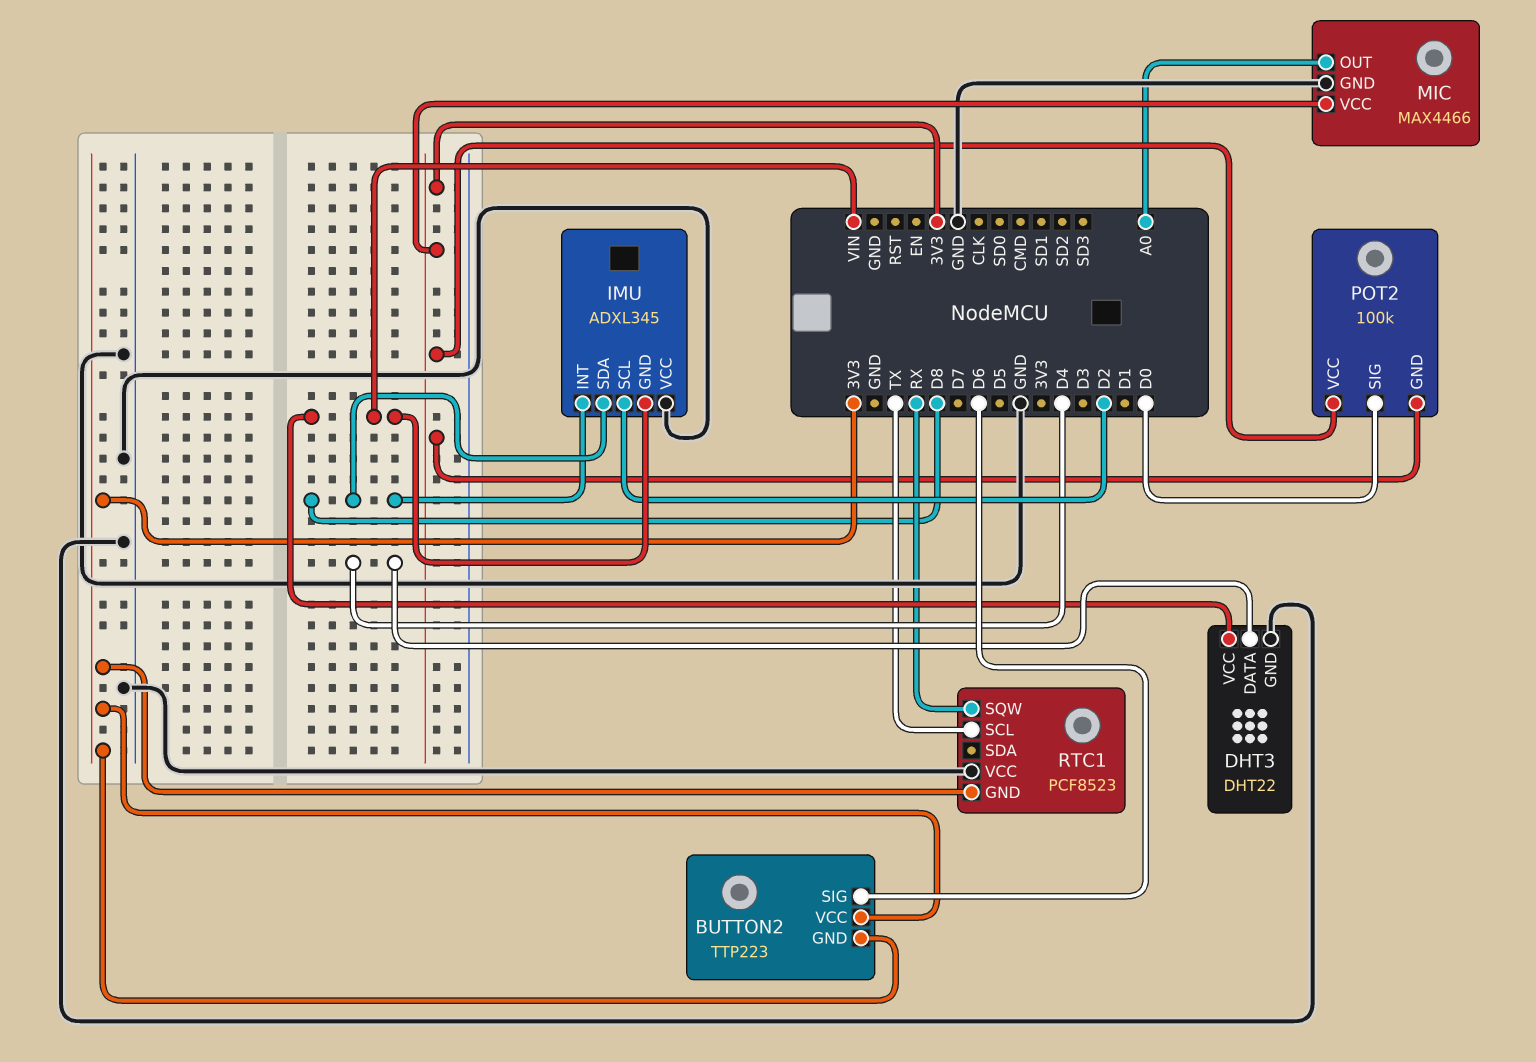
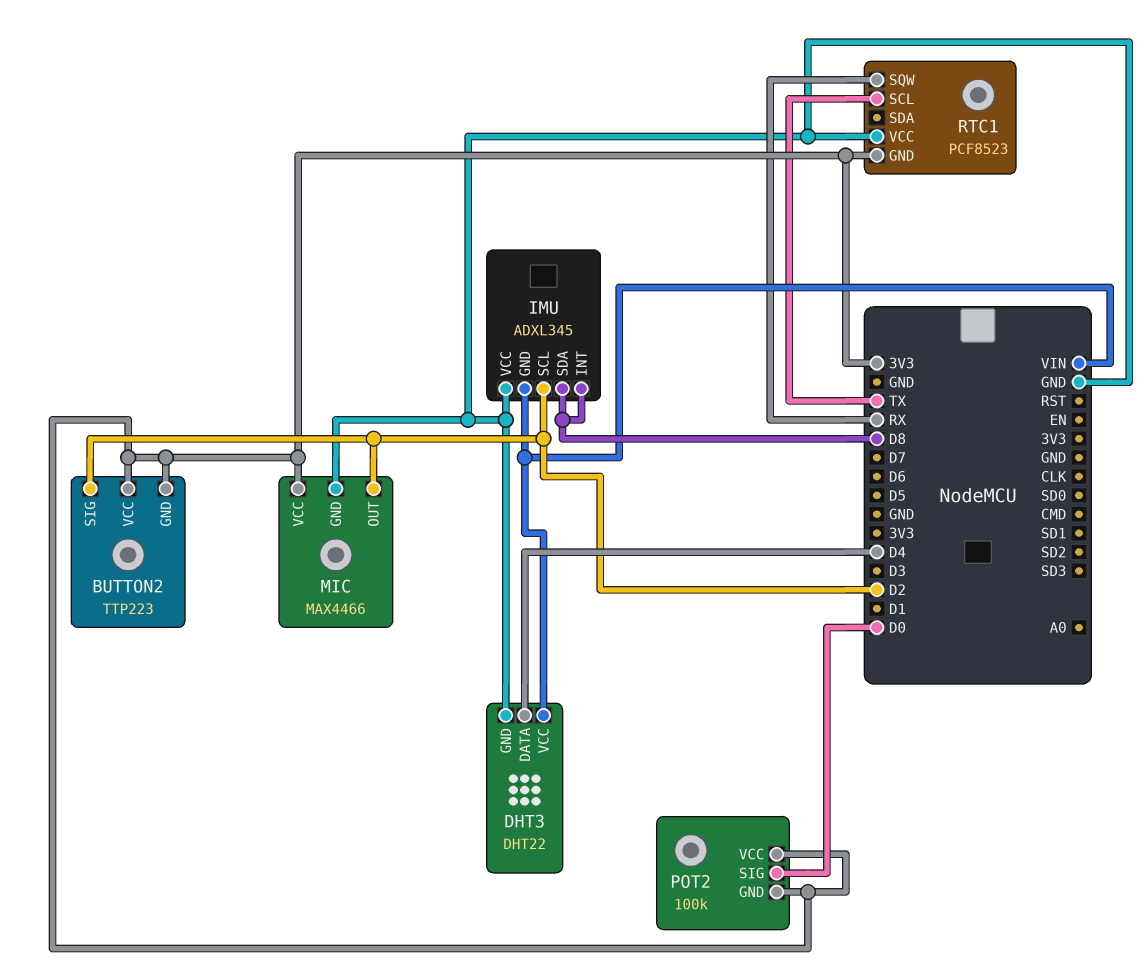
BUTTON2 pin SIG: D6 -> D2
MIC pin OUT: A0 -> D2

